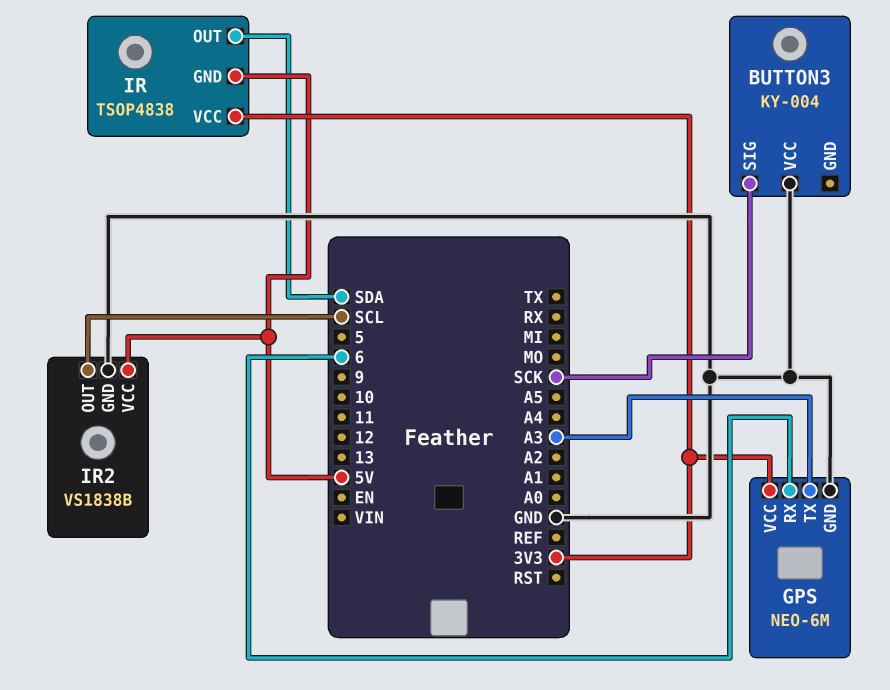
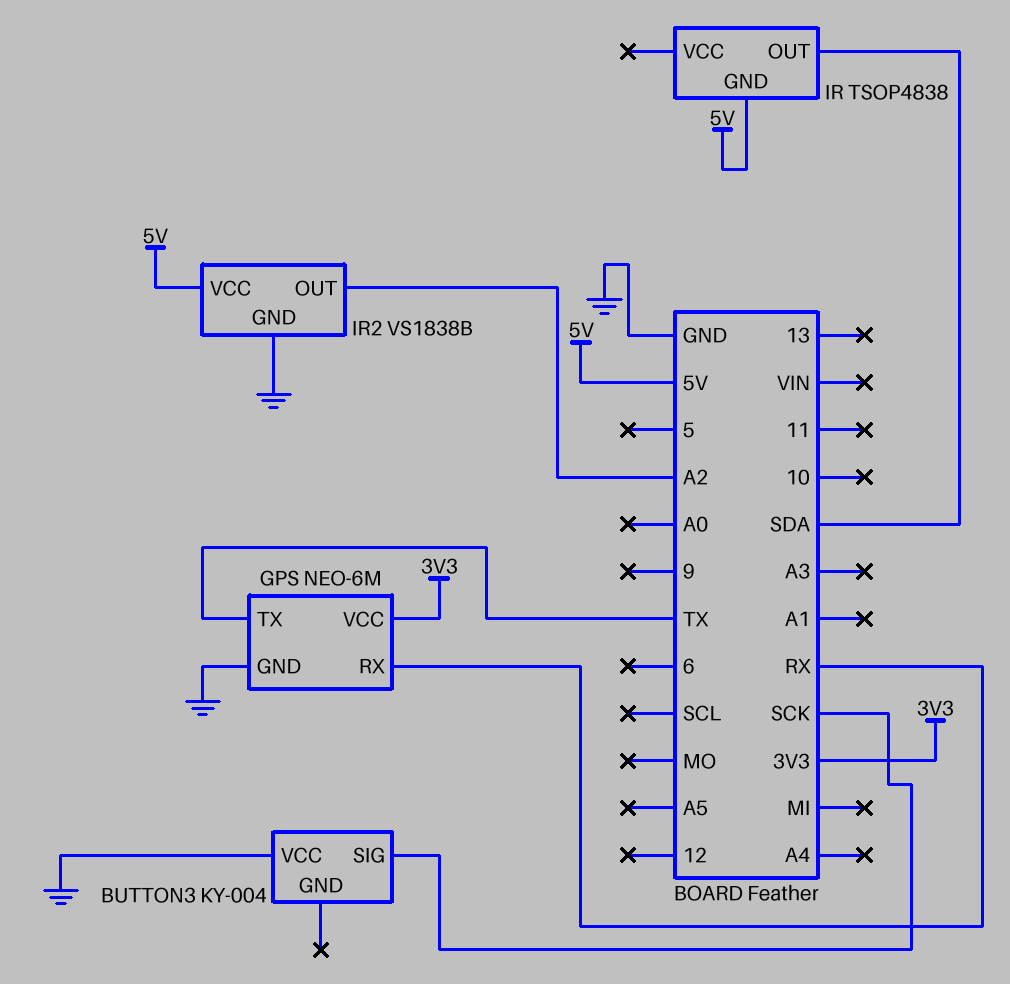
GPS pin RX: 6 -> RX
GPS pin TX: A3 -> TX
IR pin VCC: 3V3 -> none
IR2 pin OUT: SCL -> A2

